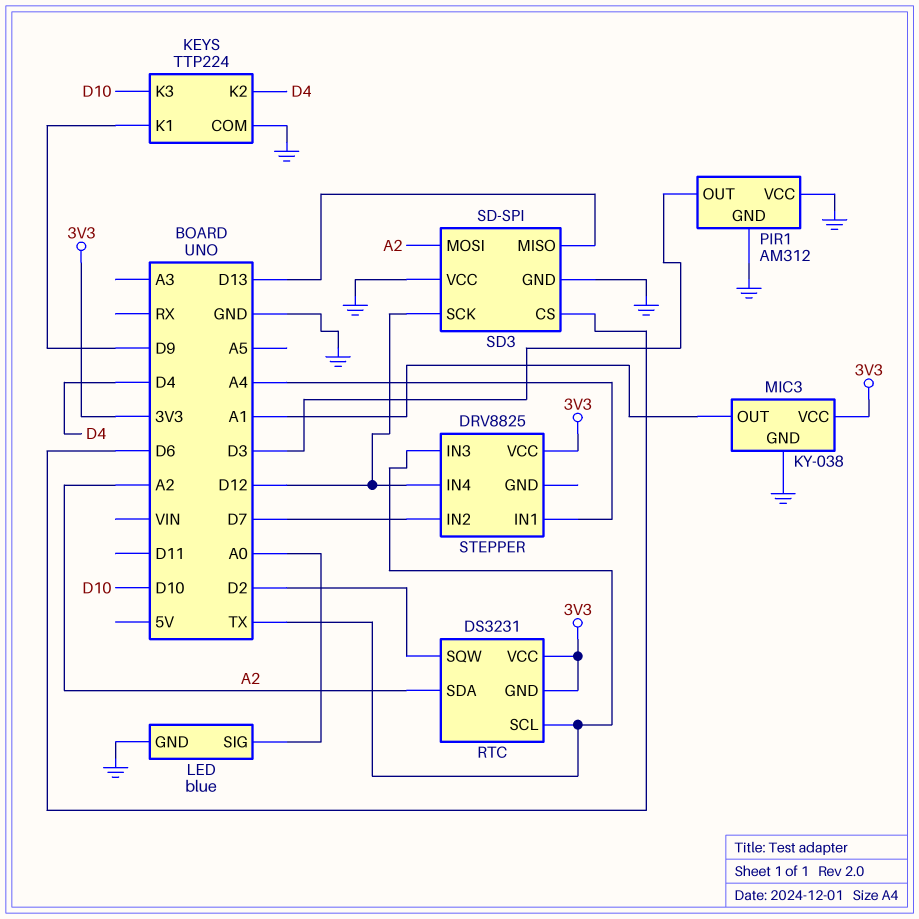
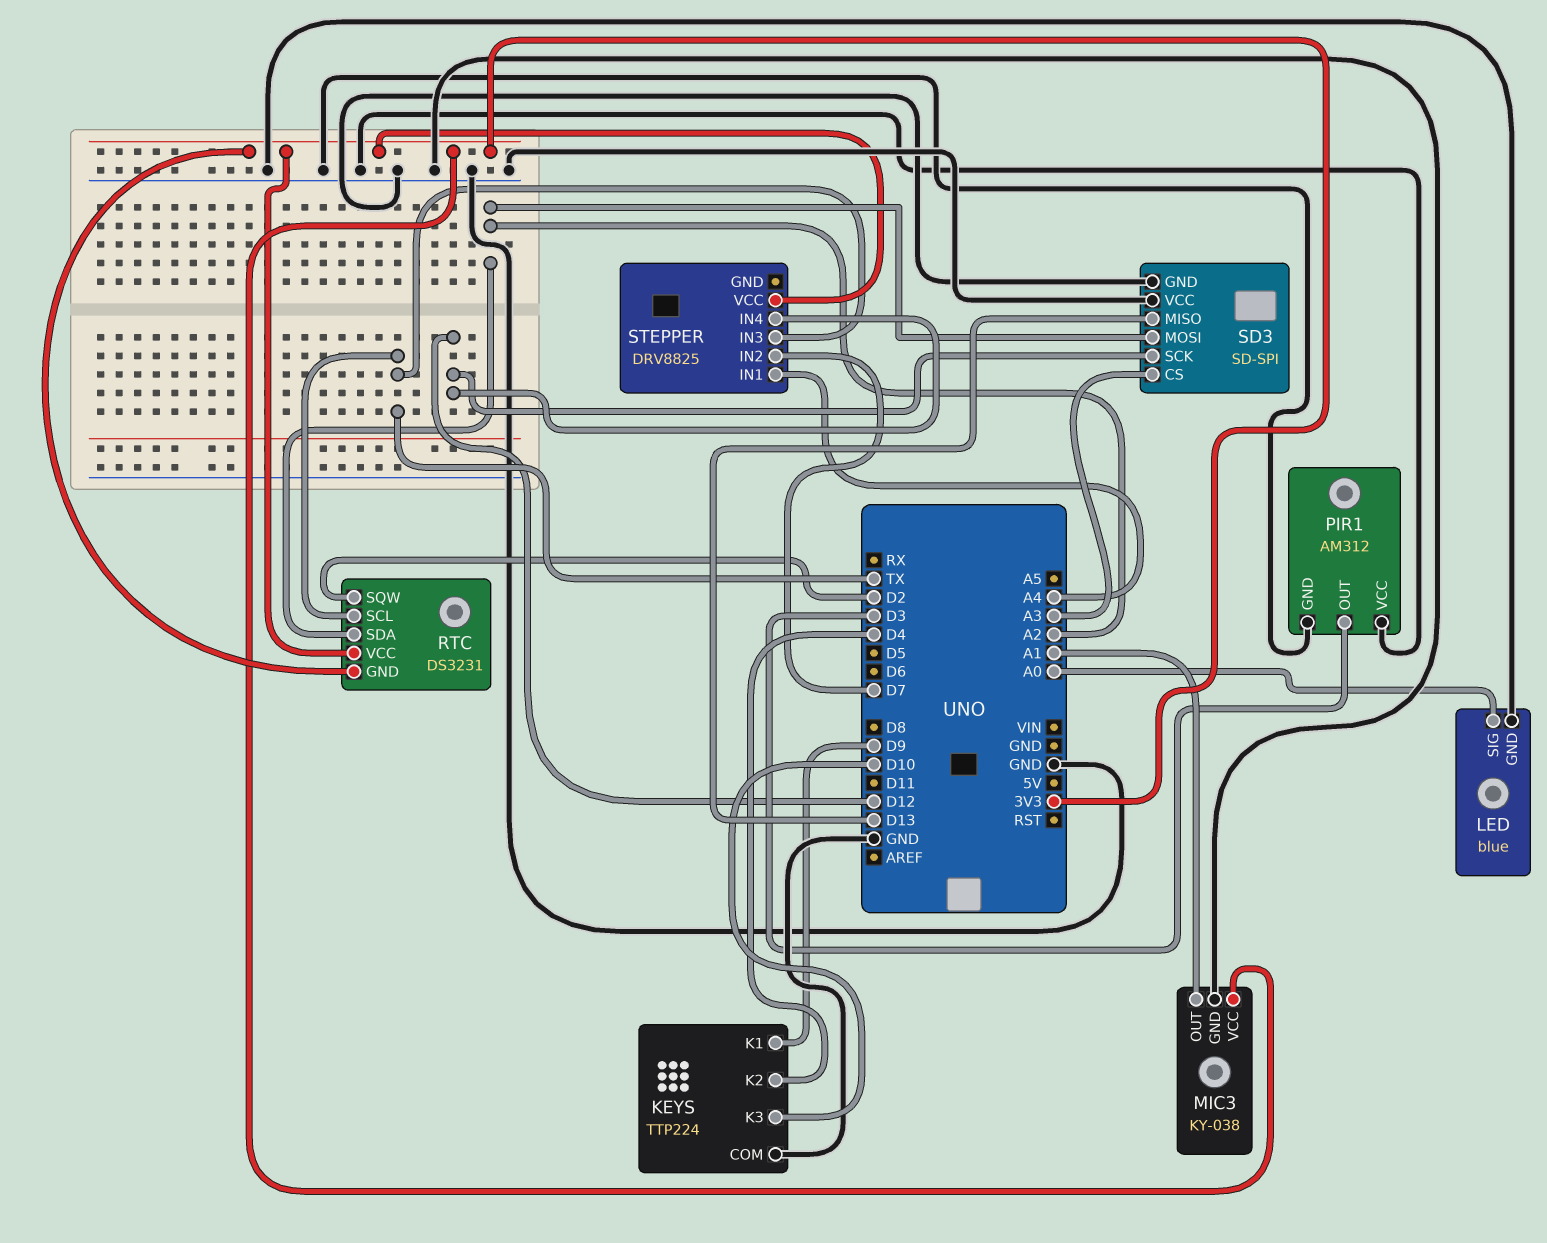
SD3 pin CS: D6 -> A3

